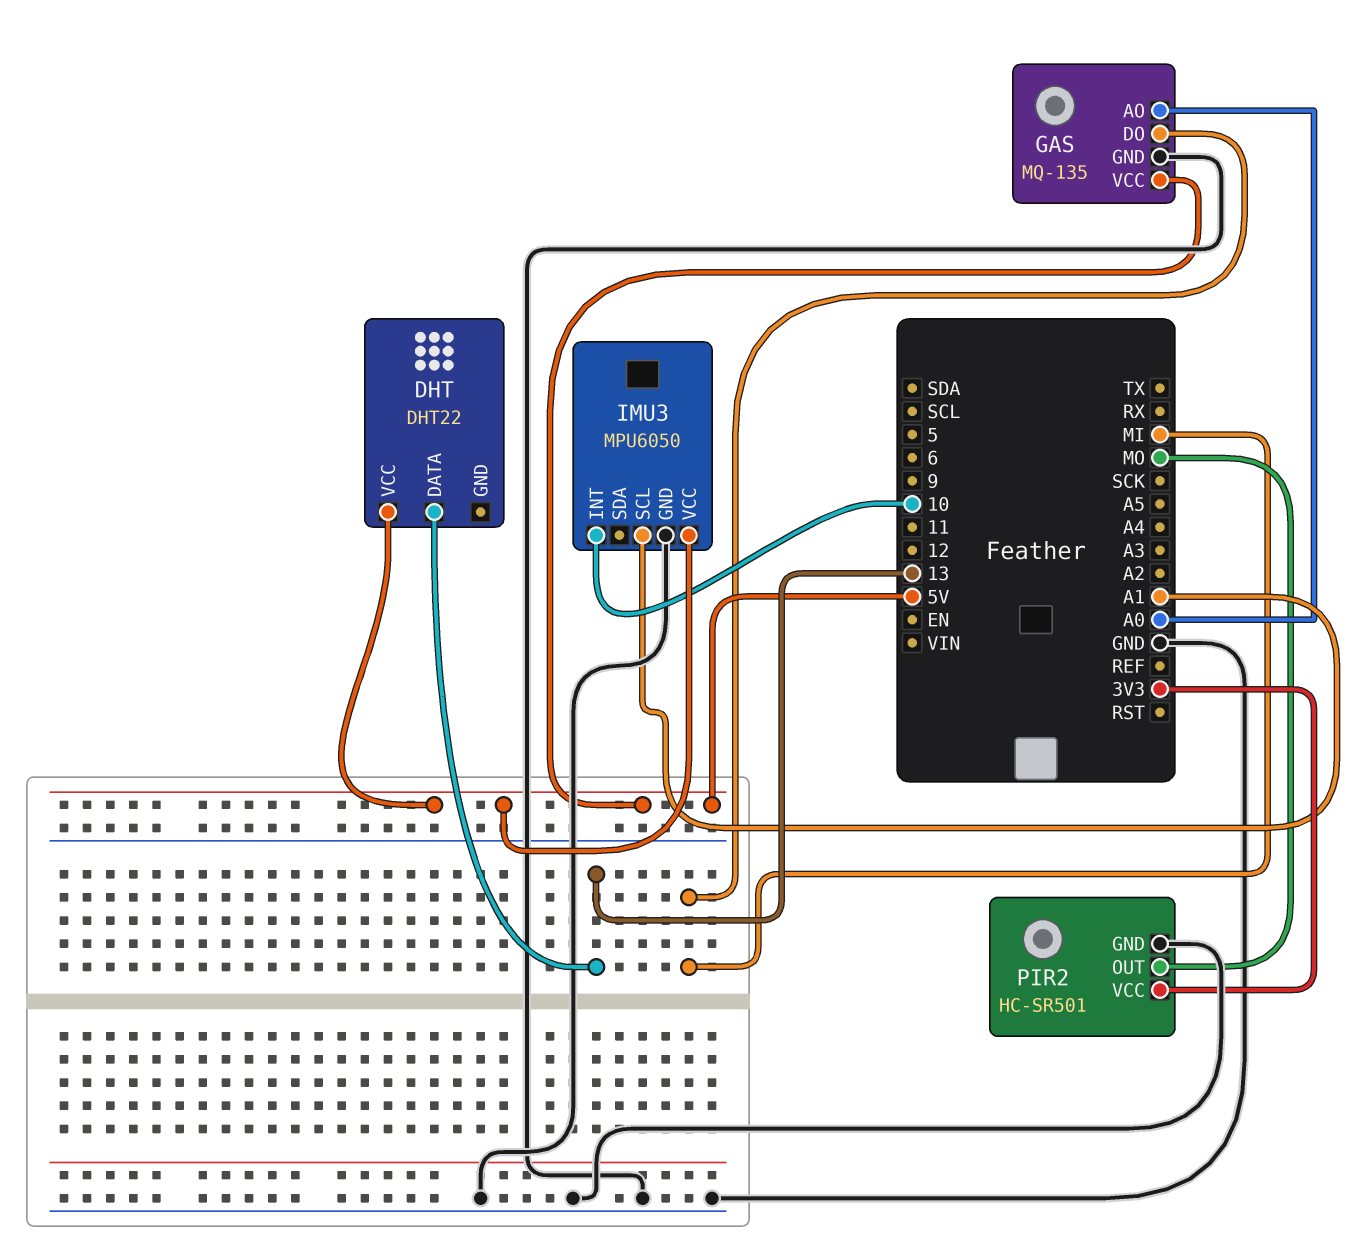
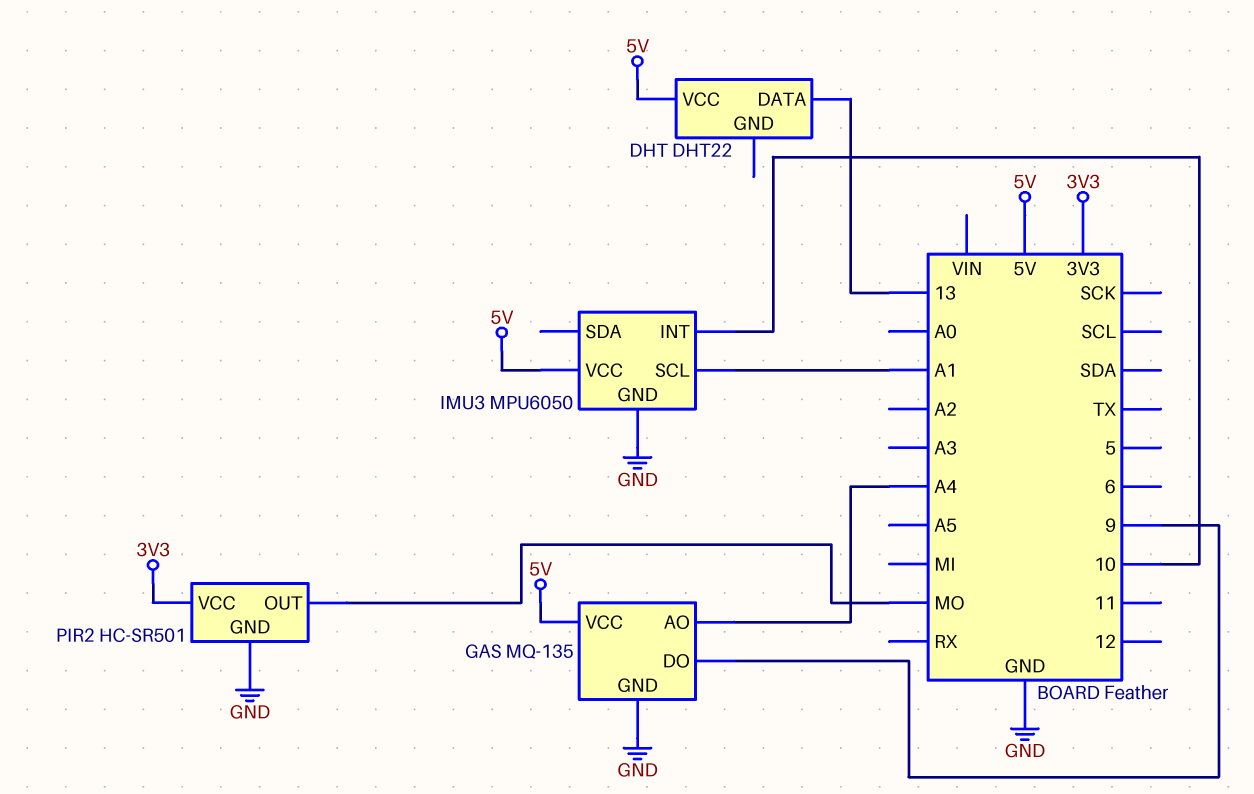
GAS pin AO: A0 -> A4
GAS pin DO: MI -> 9

